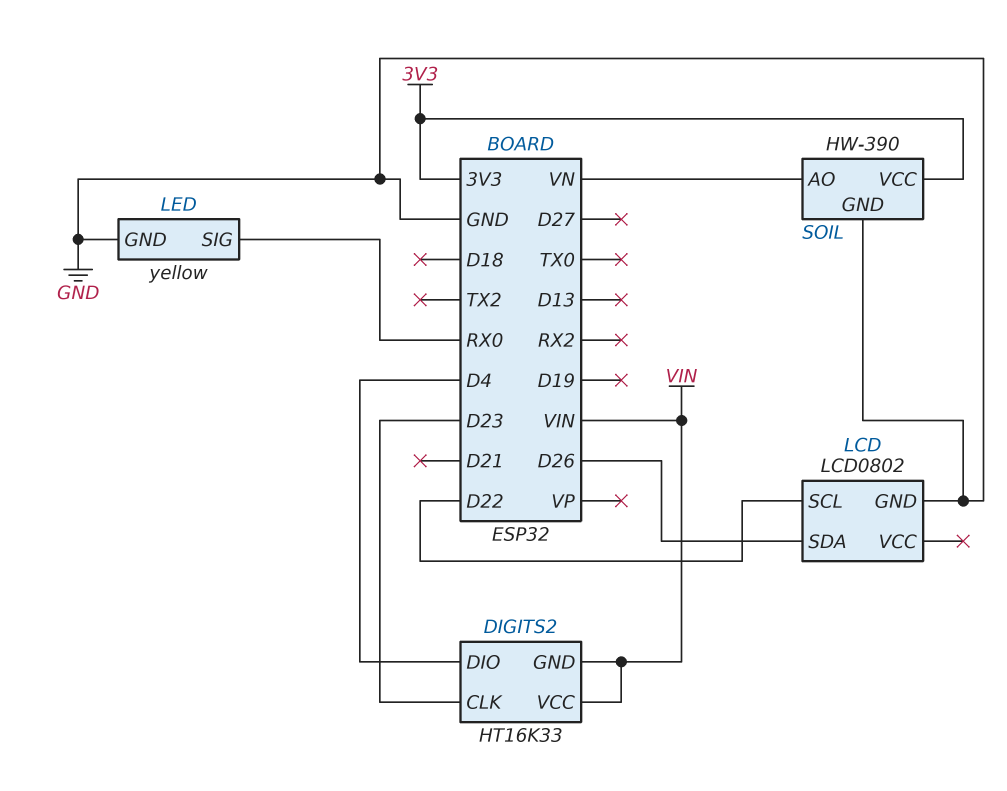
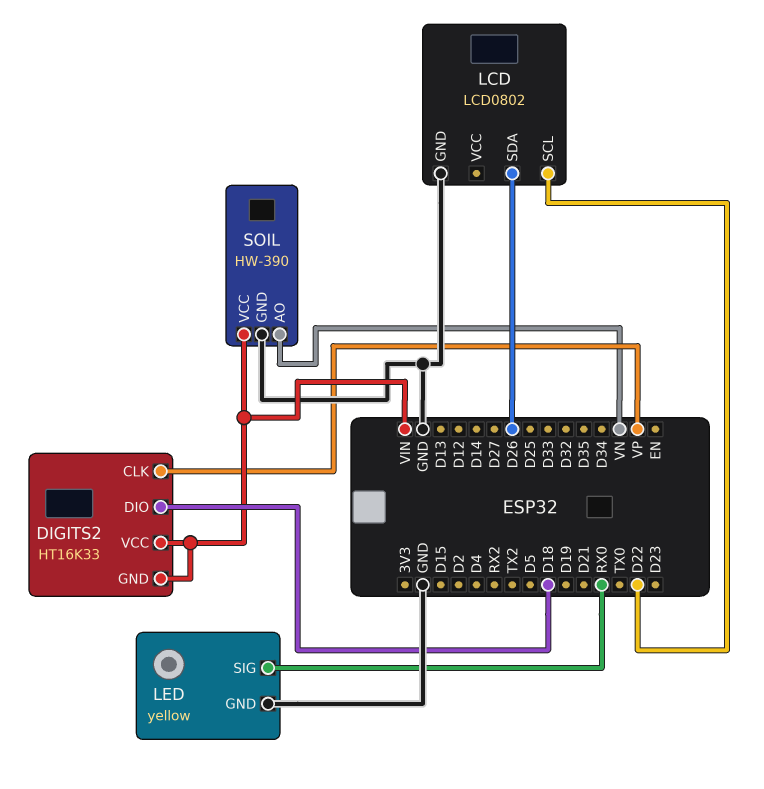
DIGITS2 pin CLK: D23 -> VP
DIGITS2 pin DIO: D4 -> D18
SOIL pin VCC: 3V3 -> VIN

